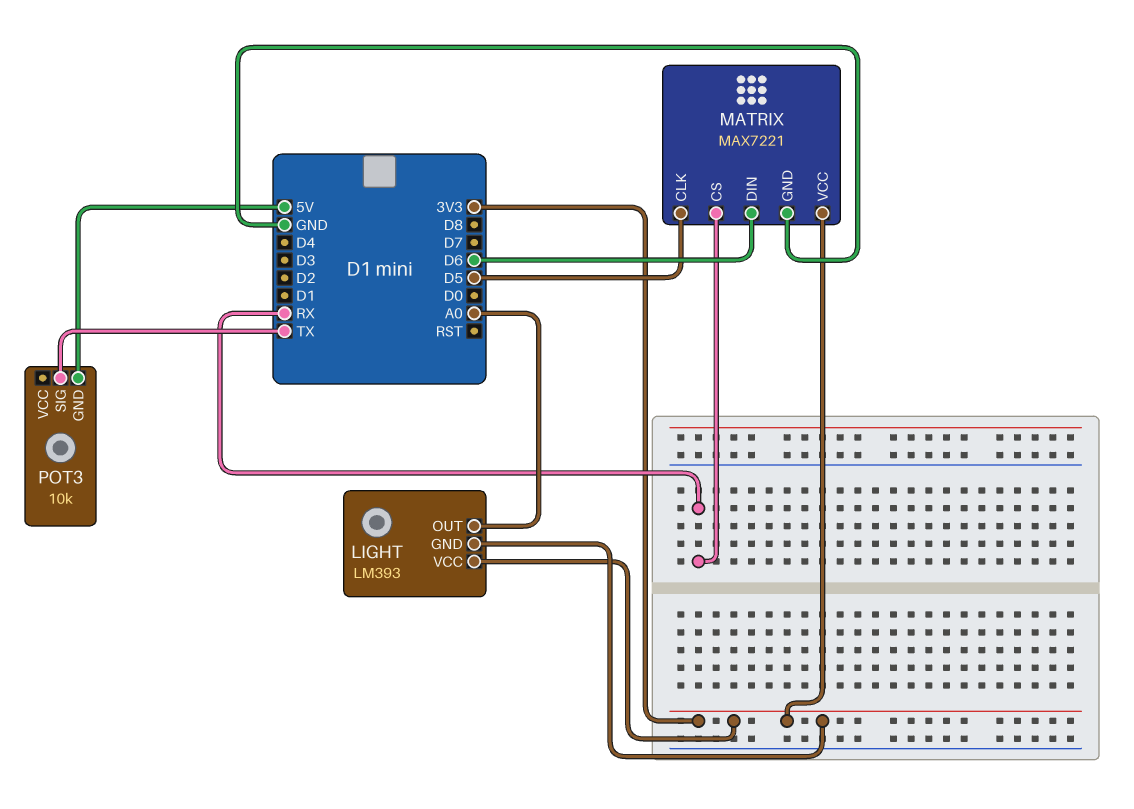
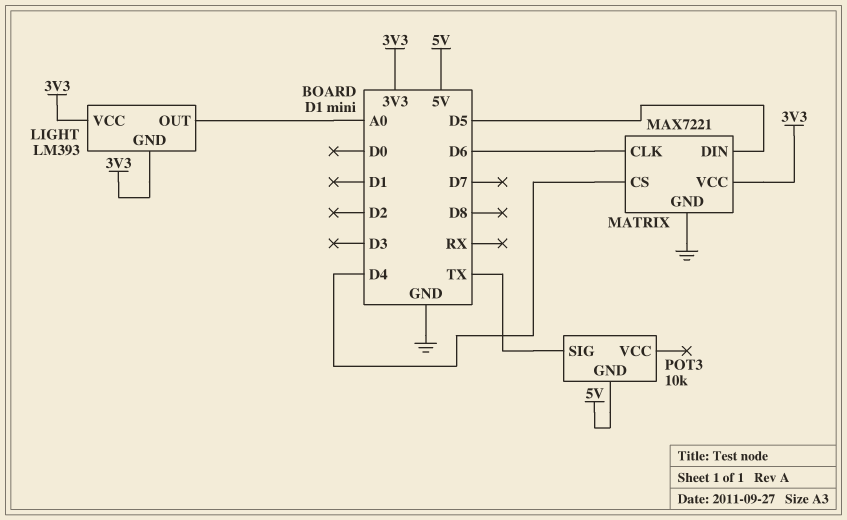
MATRIX pin CLK: D5 -> D6
MATRIX pin CS: RX -> D4
MATRIX pin DIN: D6 -> D5

